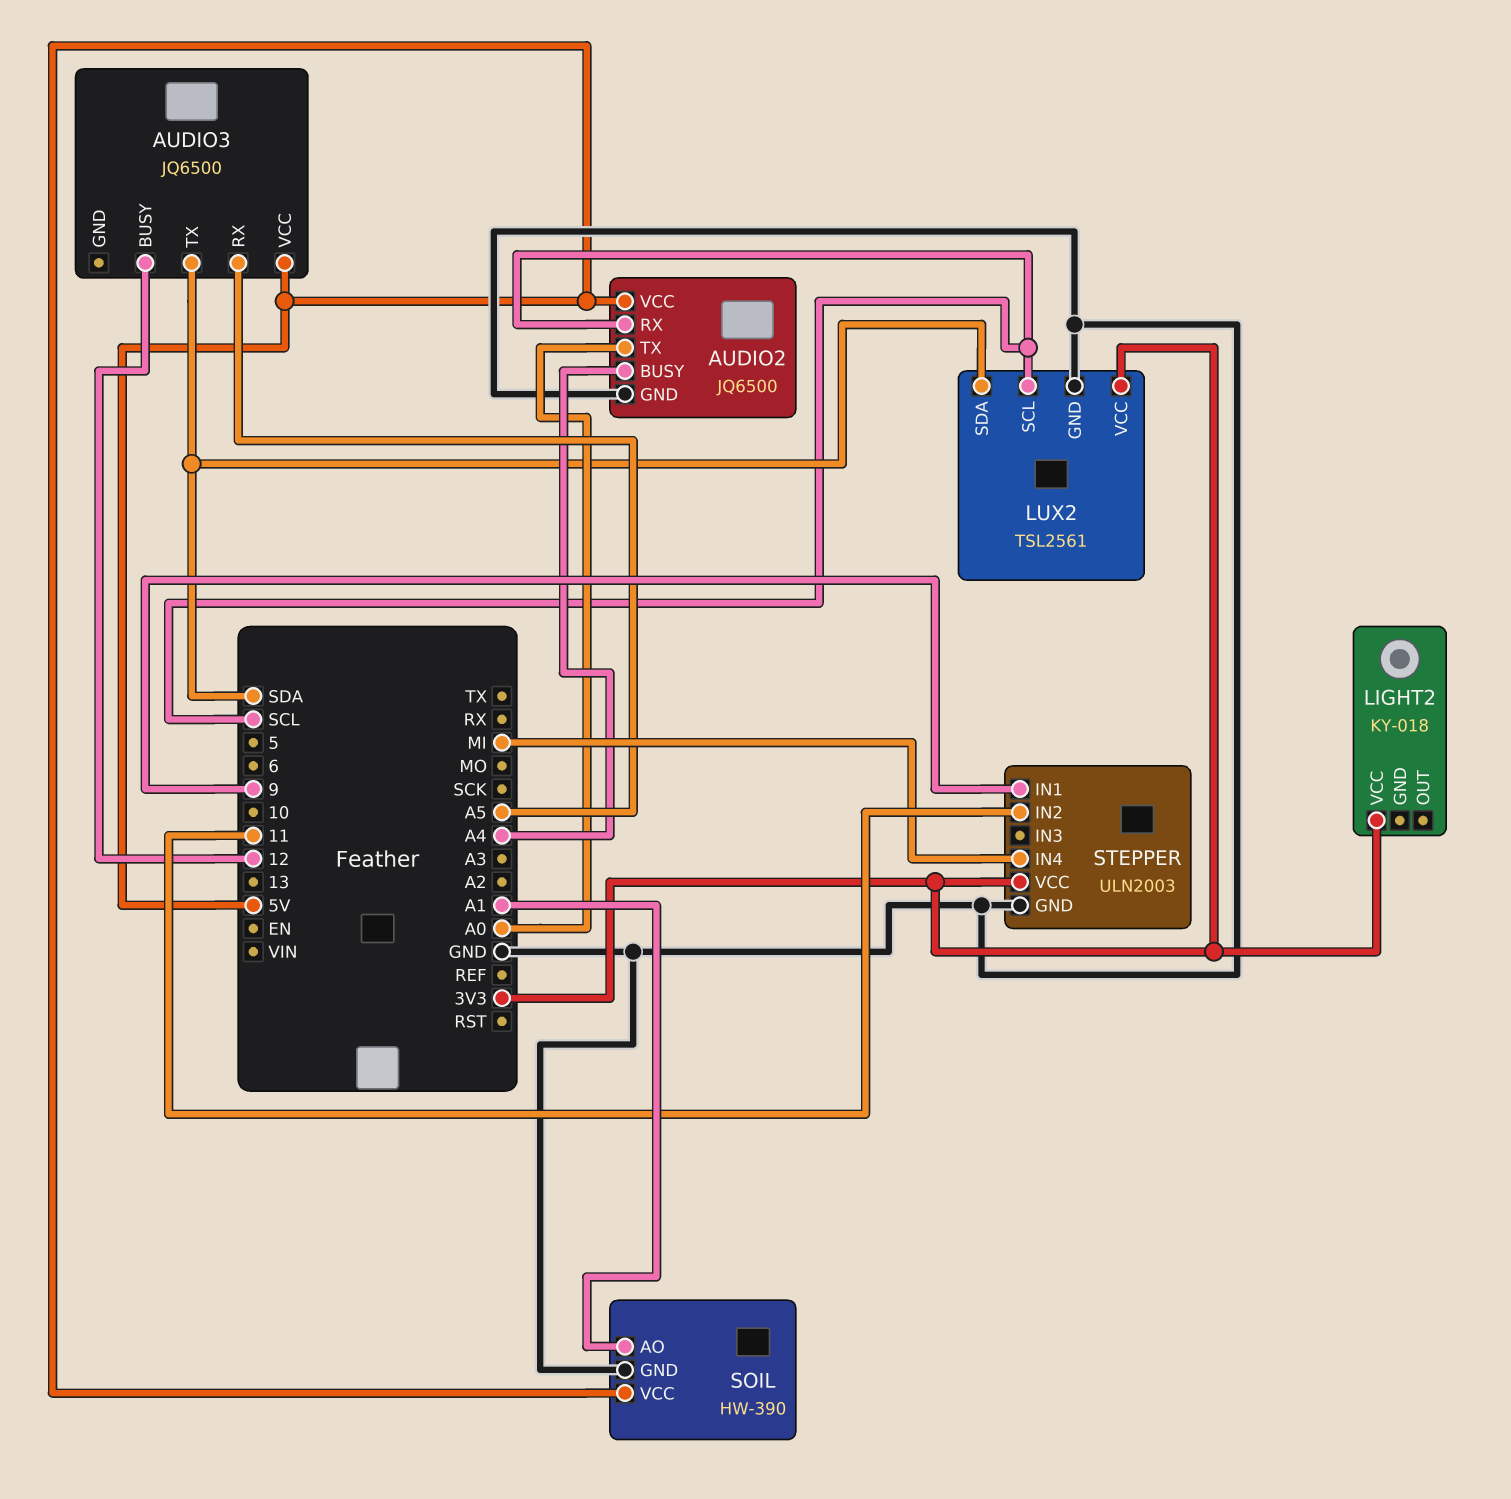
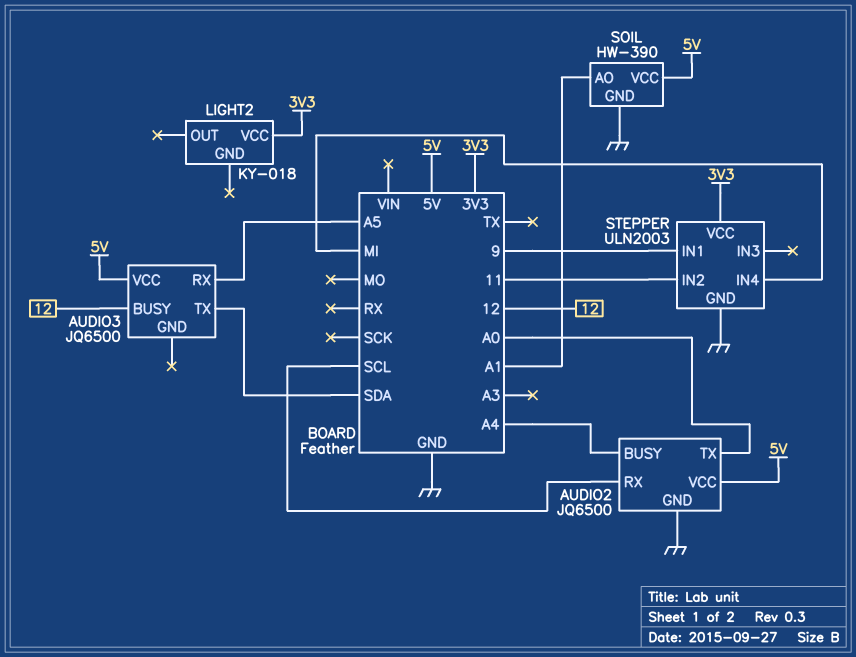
LUX2: TSL2561 -> none
LUX2 pin GND: GND -> none
LUX2 pin SCL: SCL -> none
LUX2 pin SDA: SDA -> none
LUX2 pin VCC: 3V3 -> none

